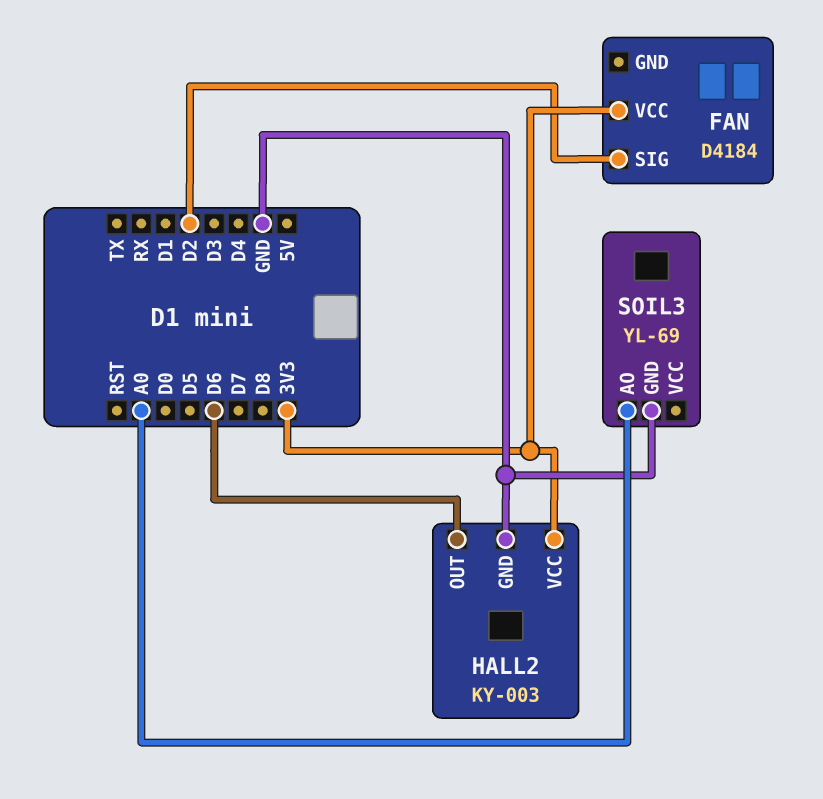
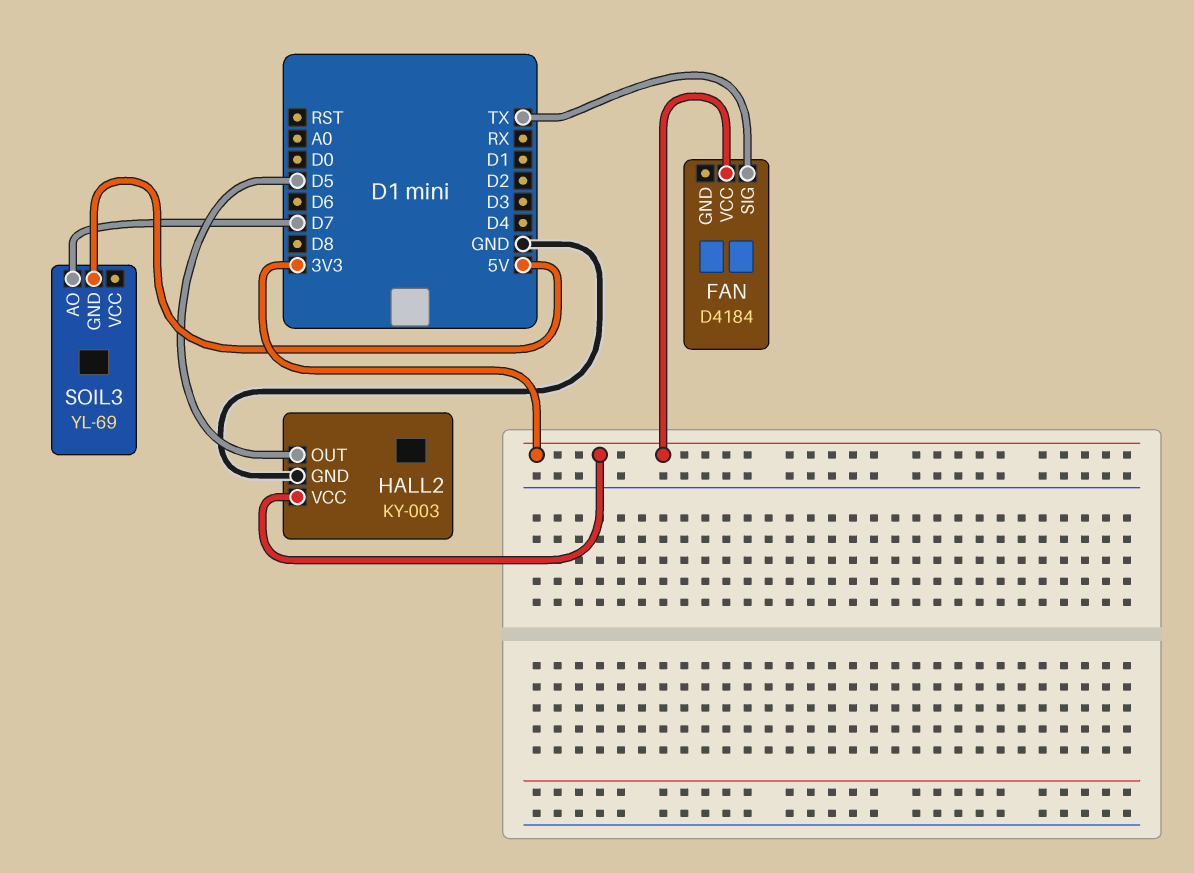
FAN pin SIG: D2 -> TX
HALL2 pin OUT: D6 -> D5
SOIL3 pin AO: A0 -> D7
SOIL3 pin GND: GND -> 5V

